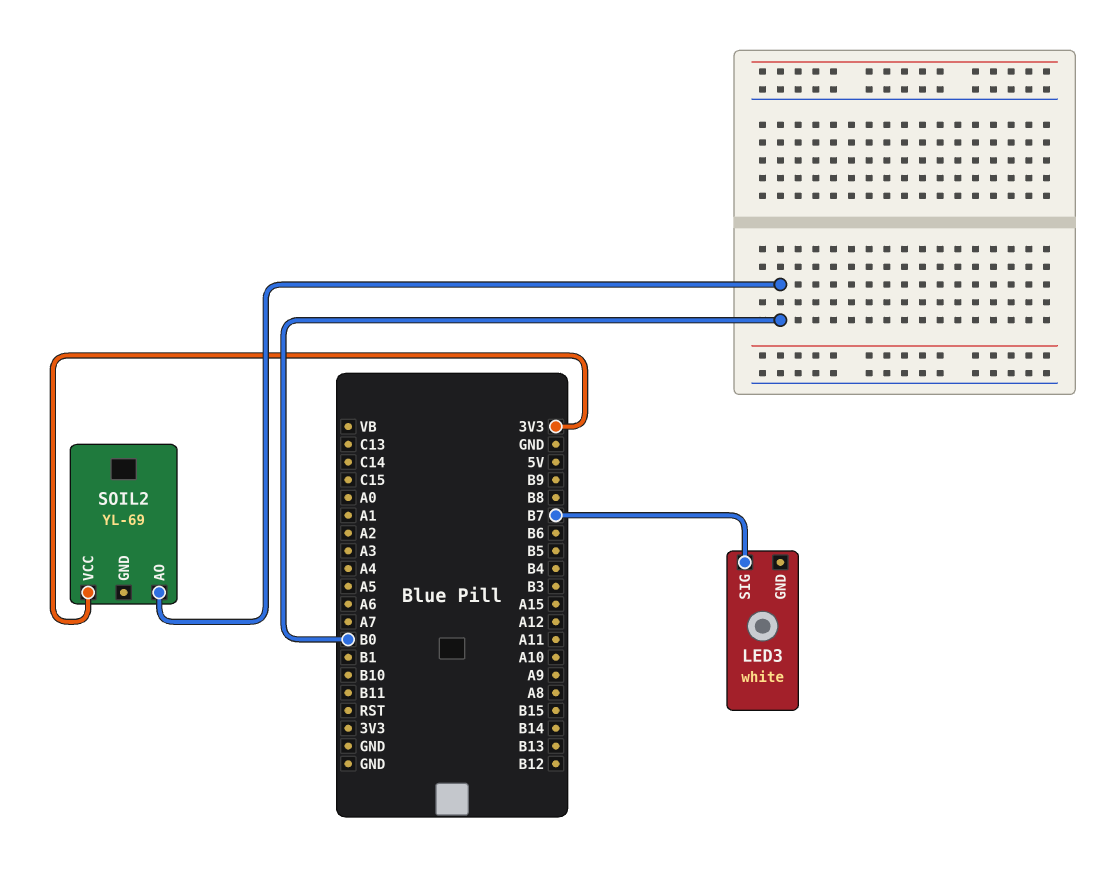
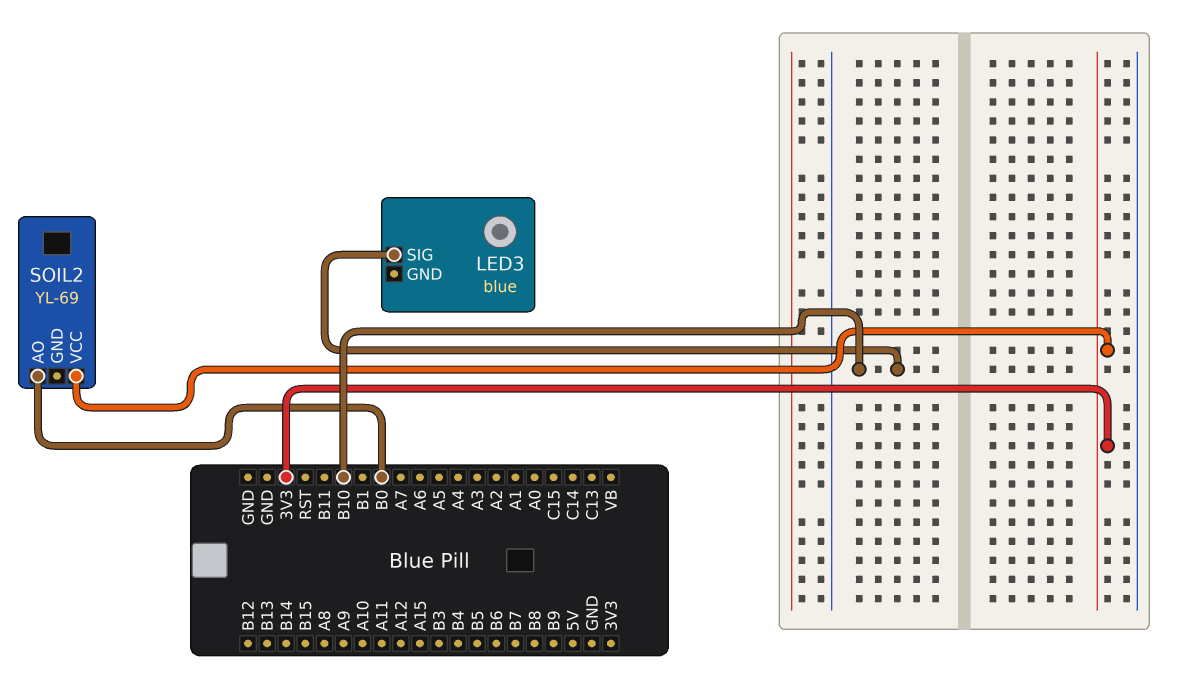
LED3: white -> blue
LED3 pin SIG: B7 -> B10

